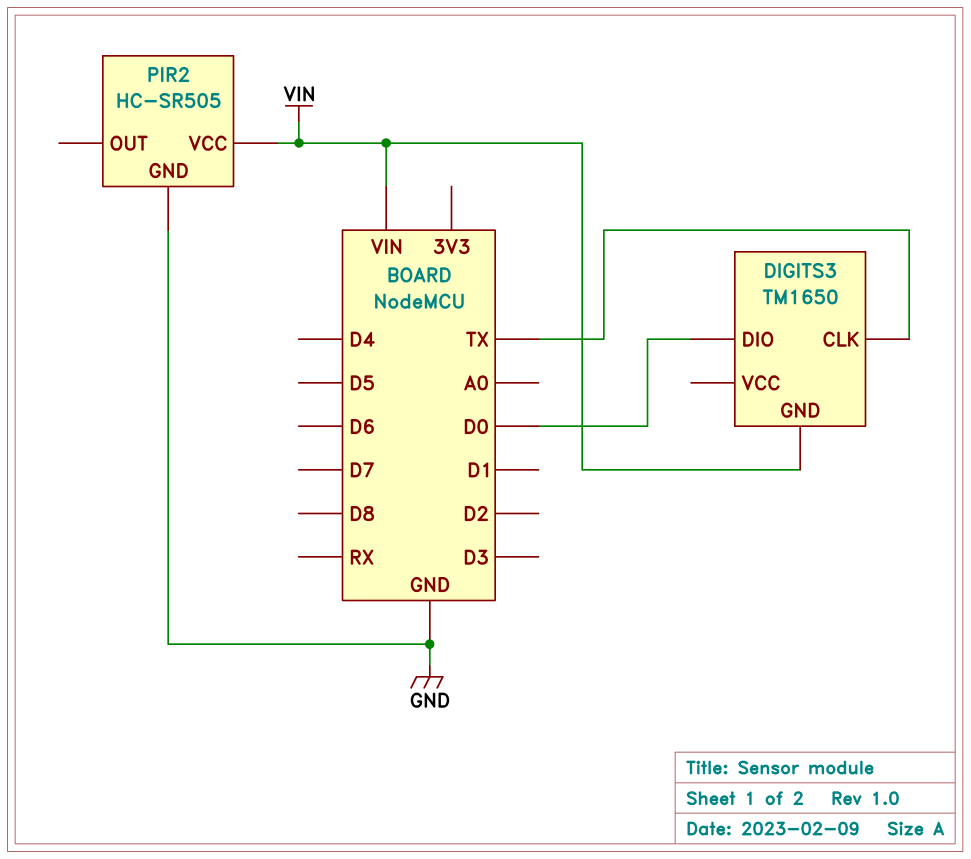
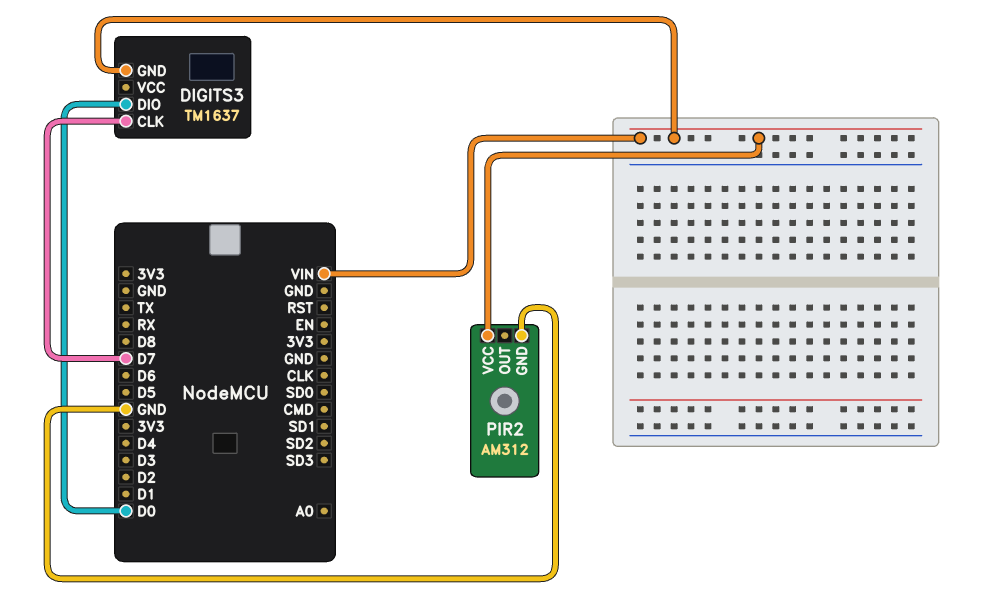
DIGITS3: TM1650 -> TM1637
DIGITS3 pin CLK: TX -> D7
PIR2: HC-SR505 -> AM312

